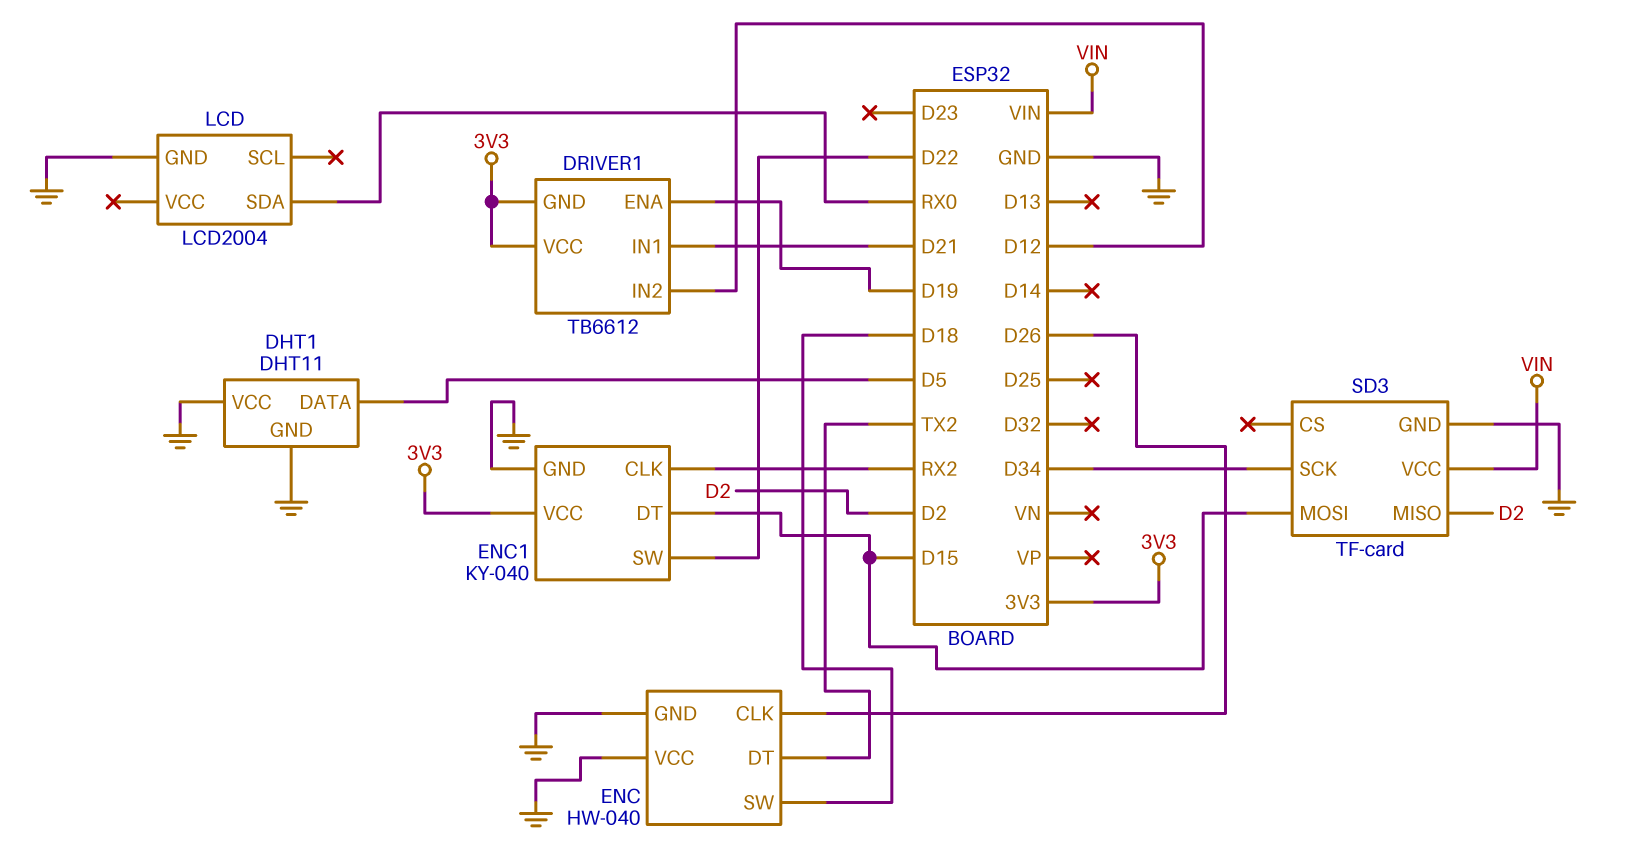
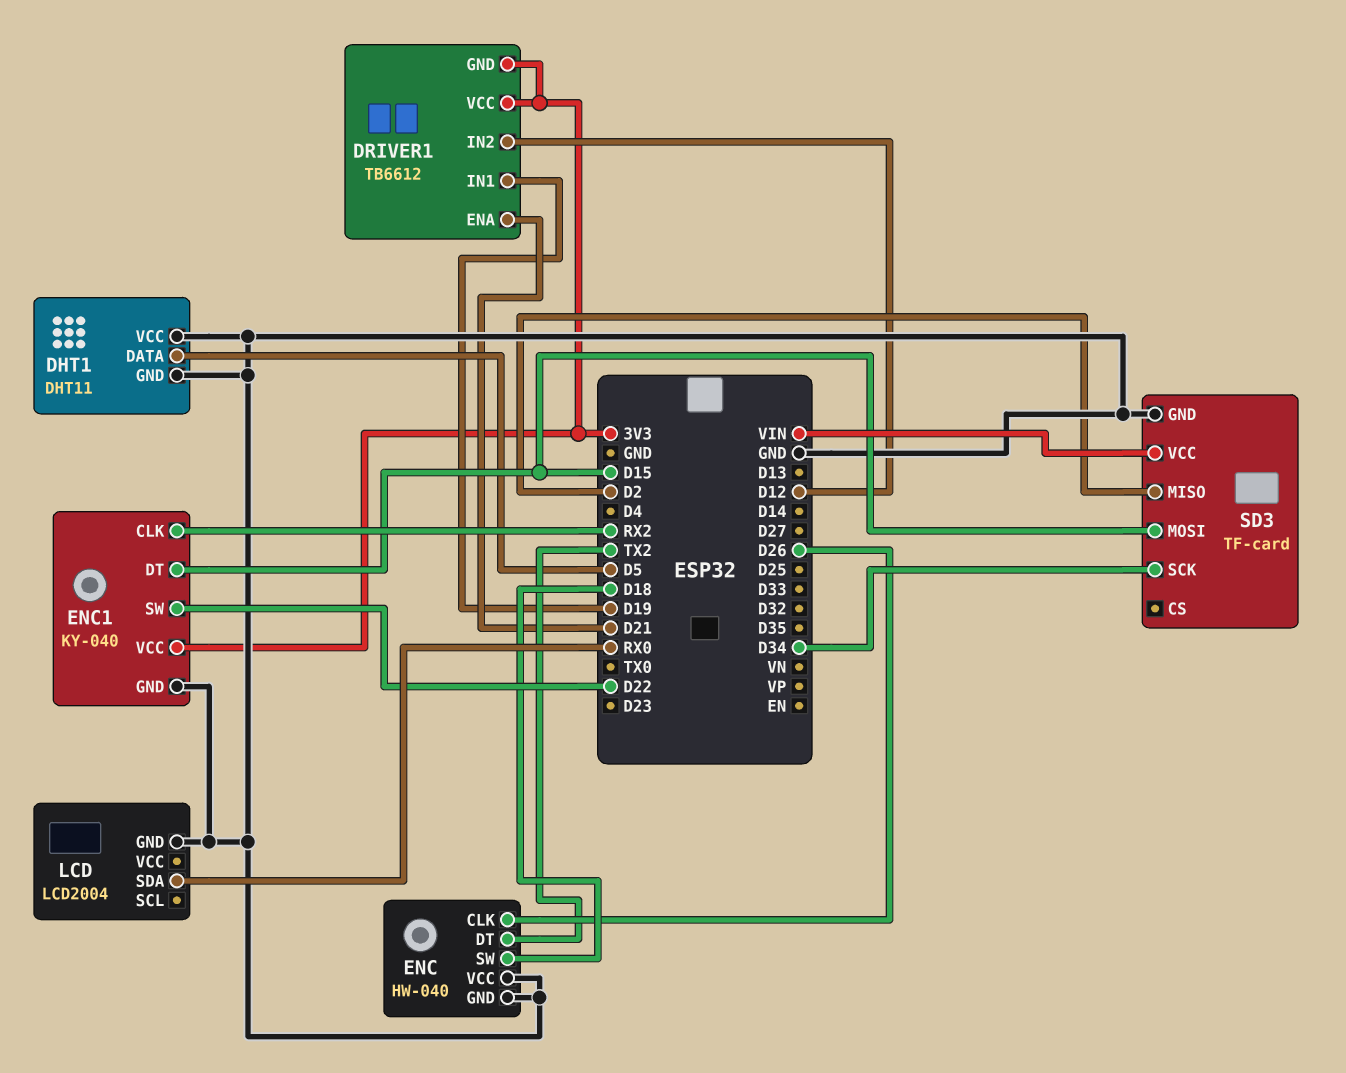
DRIVER1 pin ENA: D19 -> D21
DRIVER1 pin IN1: D21 -> D19

